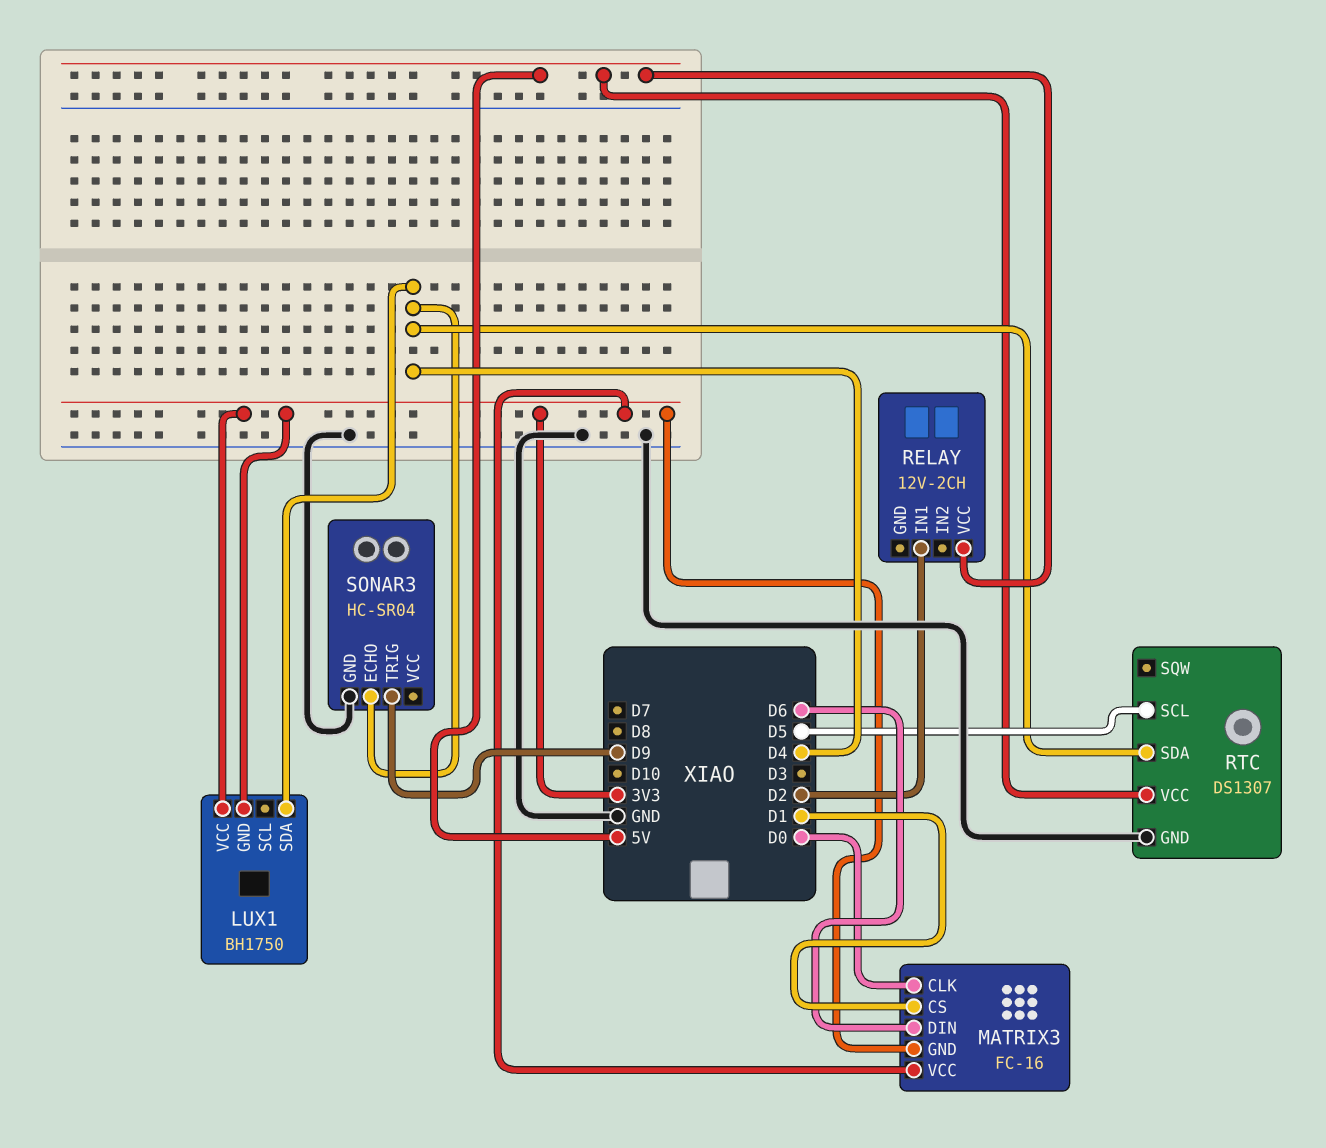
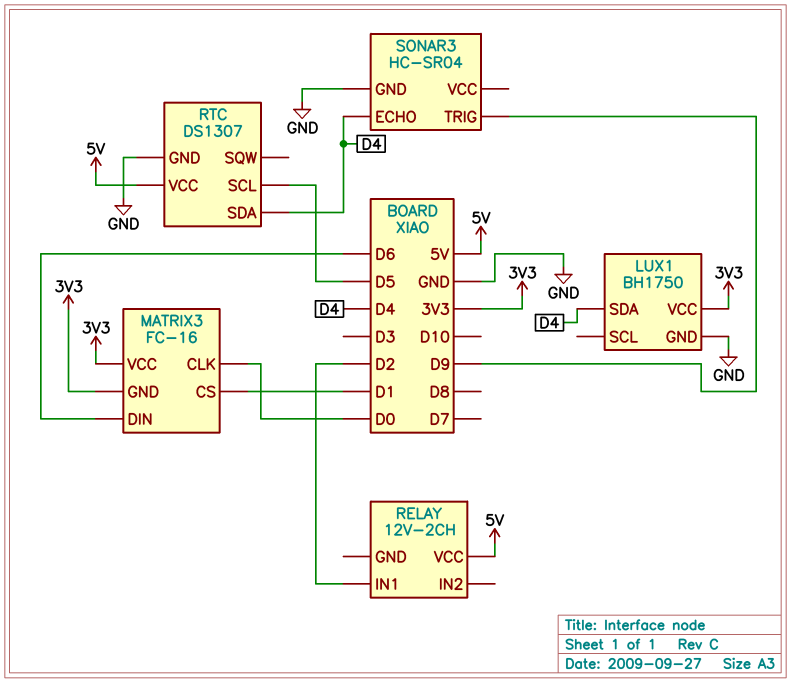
LUX1 pin GND: 3V3 -> GND

